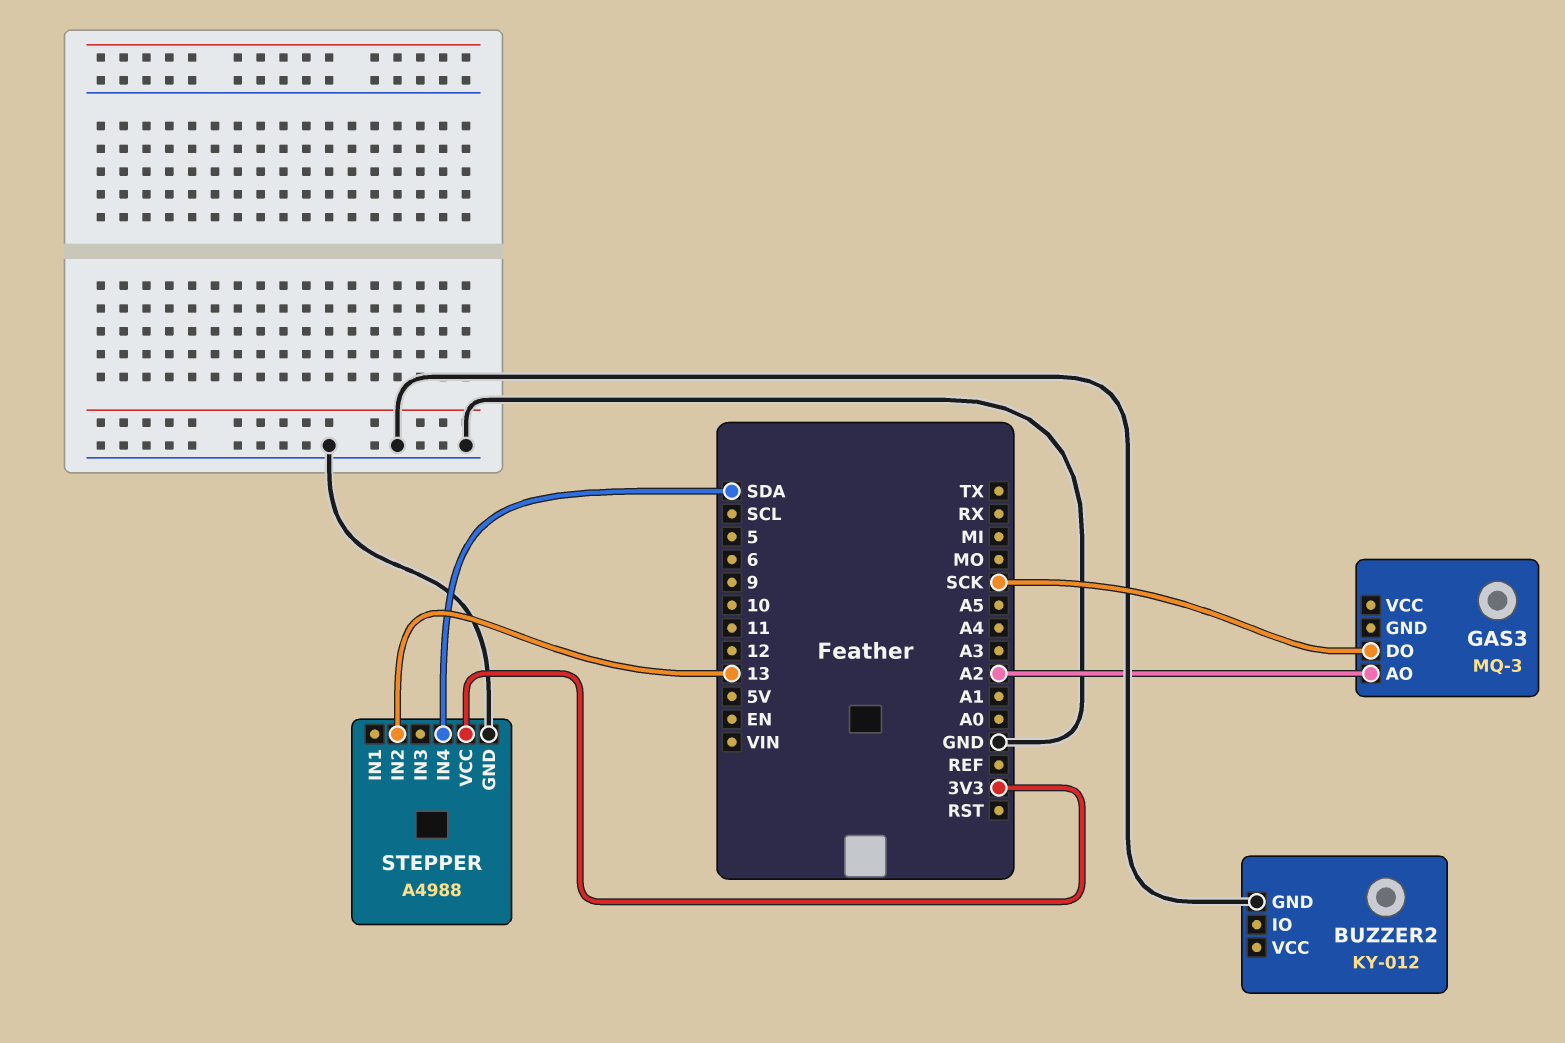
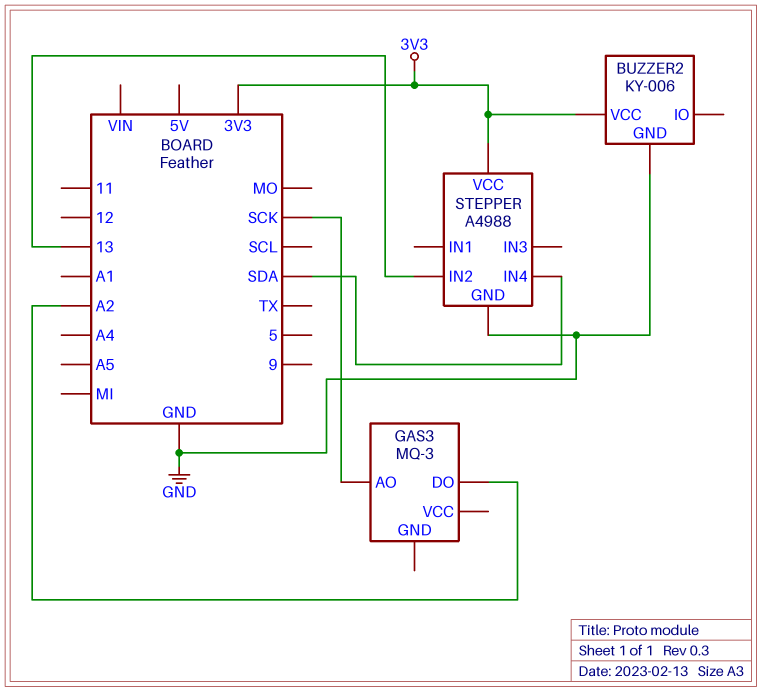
BUZZER2: KY-012 -> KY-006
BUZZER2 pin VCC: none -> 3V3
GAS3 pin AO: A2 -> SCK
GAS3 pin DO: SCK -> A2

